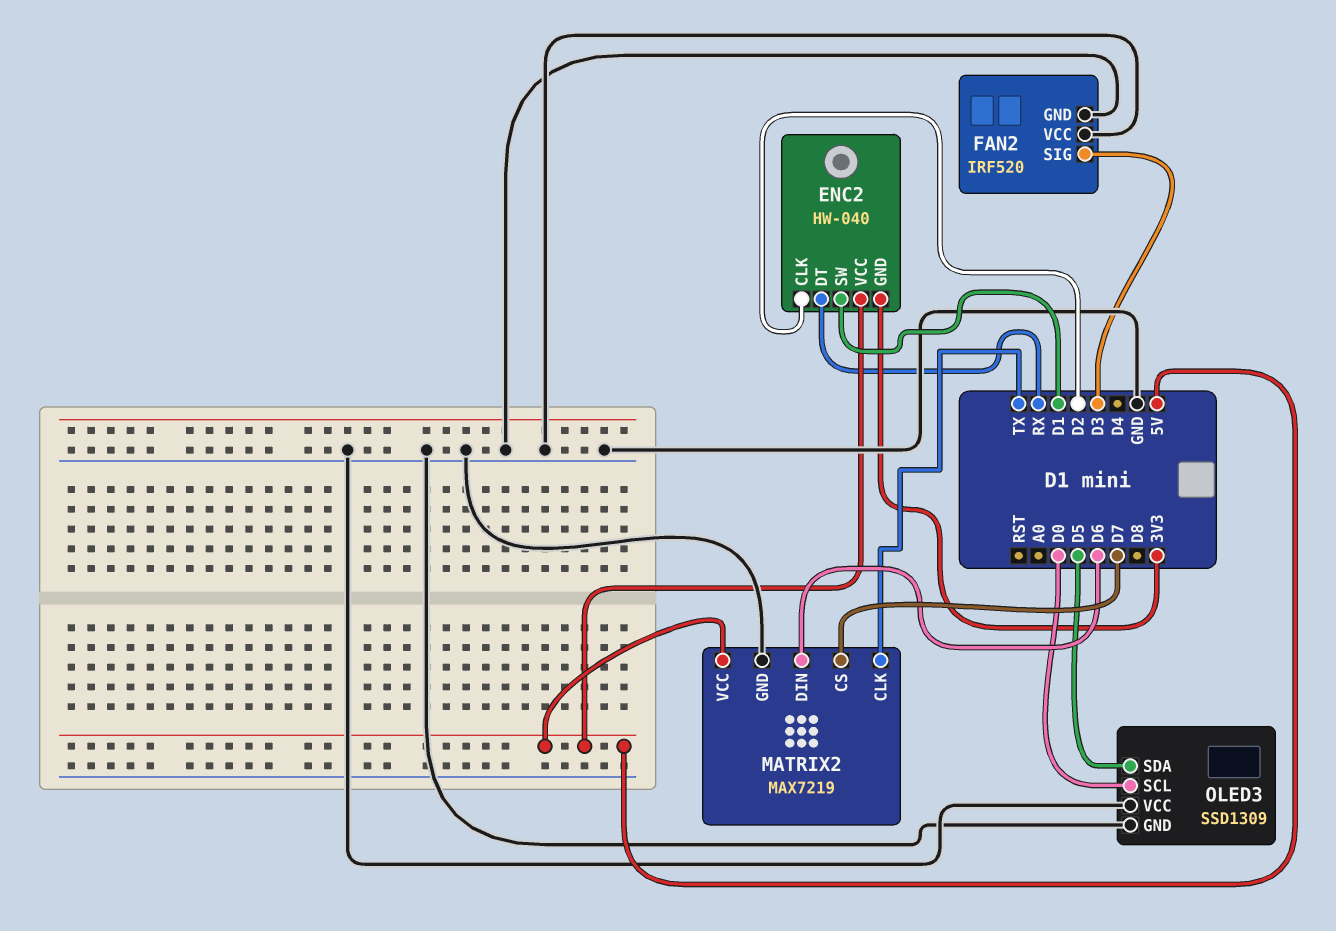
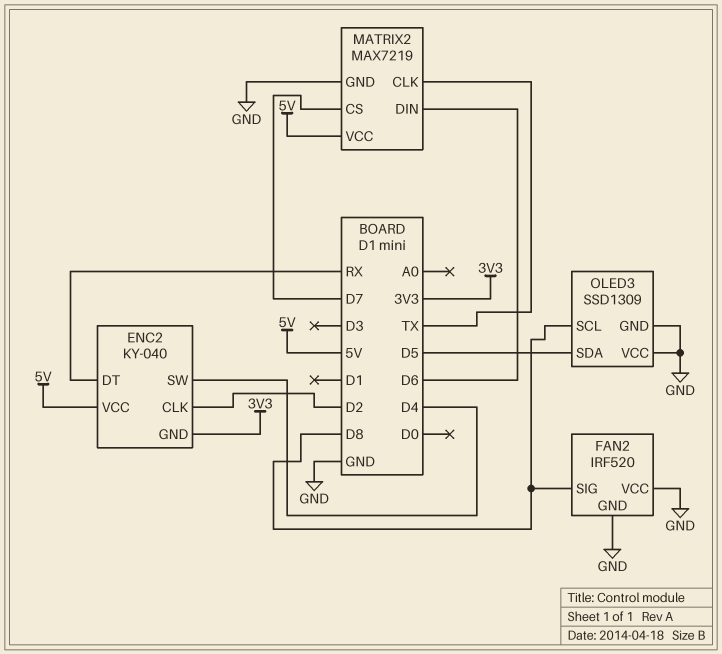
ENC2: HW-040 -> KY-040
ENC2 pin SW: D1 -> D4
FAN2 pin SIG: D3 -> D8
OLED3 pin SCL: D0 -> D8

